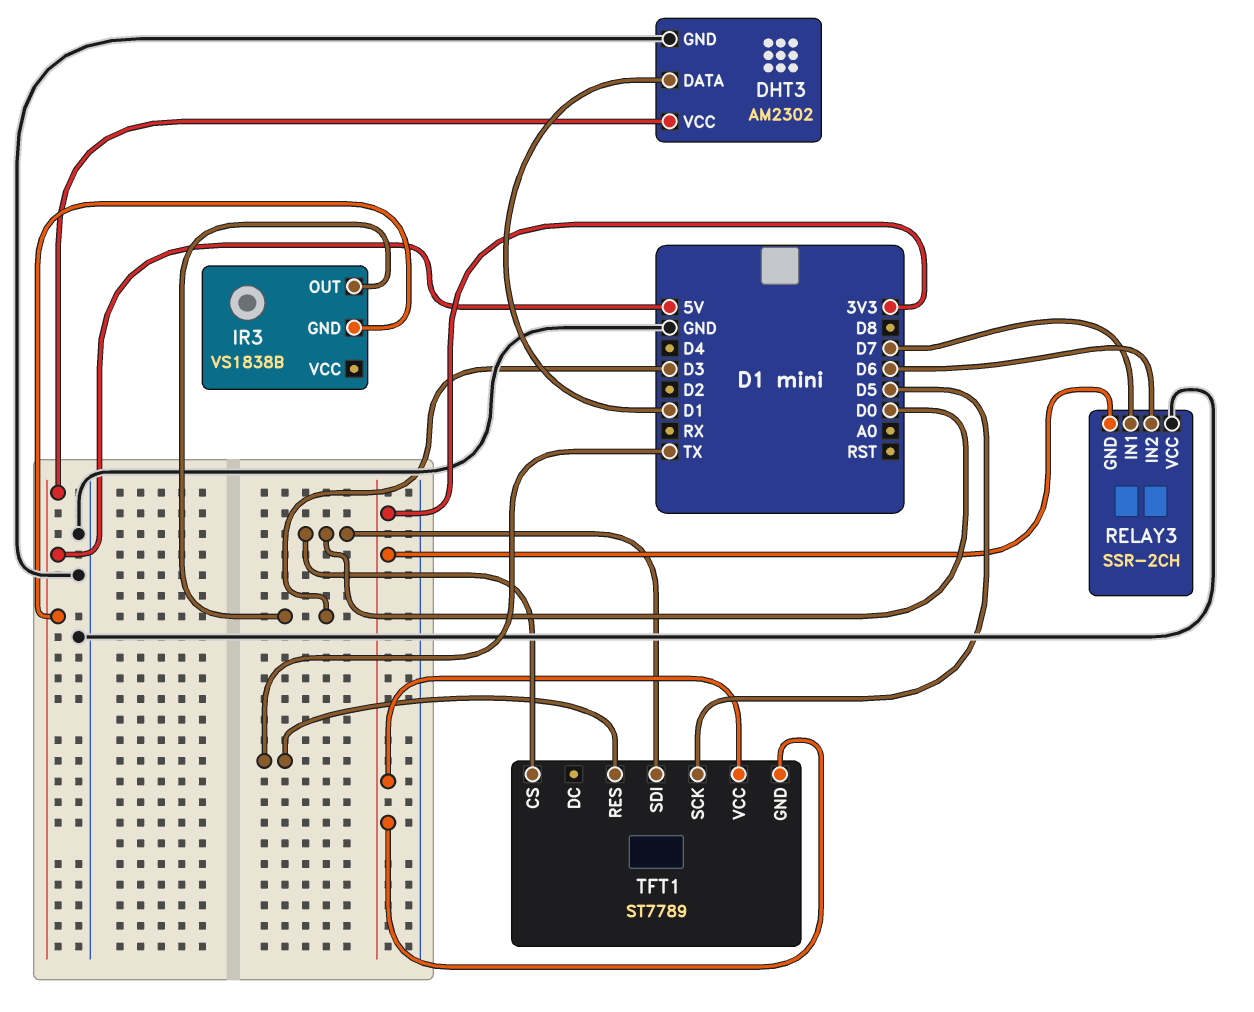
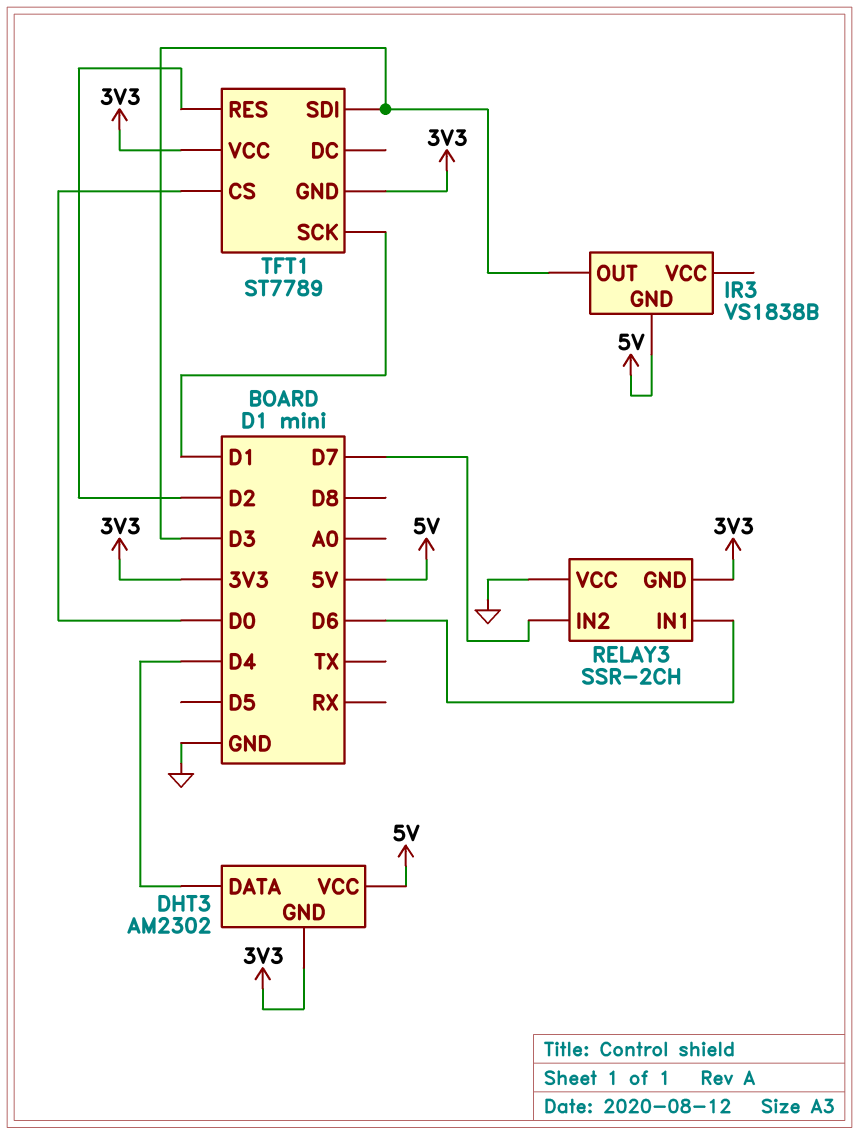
DHT3 pin DATA: D1 -> D4
DHT3 pin GND: GND -> 3V3
RELAY3 pin IN1: D7 -> D6
RELAY3 pin IN2: D6 -> D7
TFT1 pin RES: TX -> D2
TFT1 pin SCK: D5 -> D1
TFT1 pin SDI: D0 -> D3

